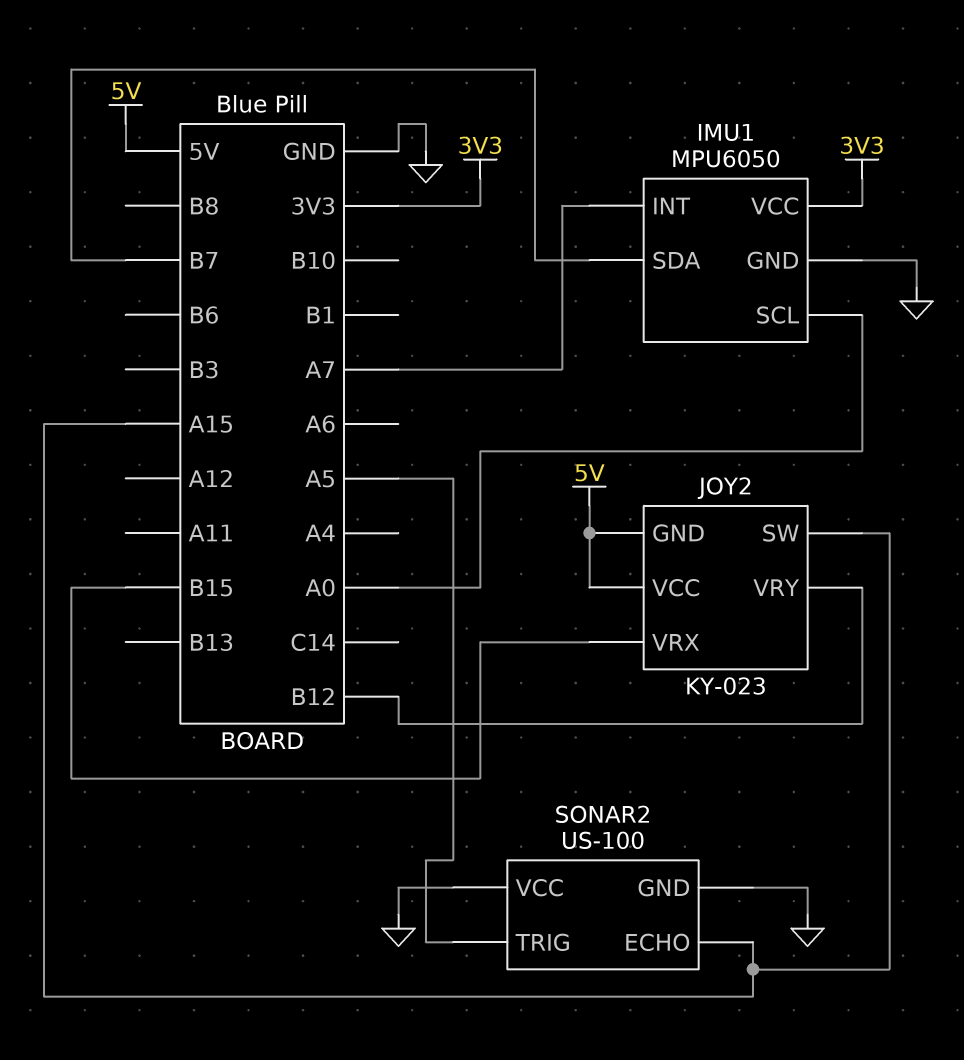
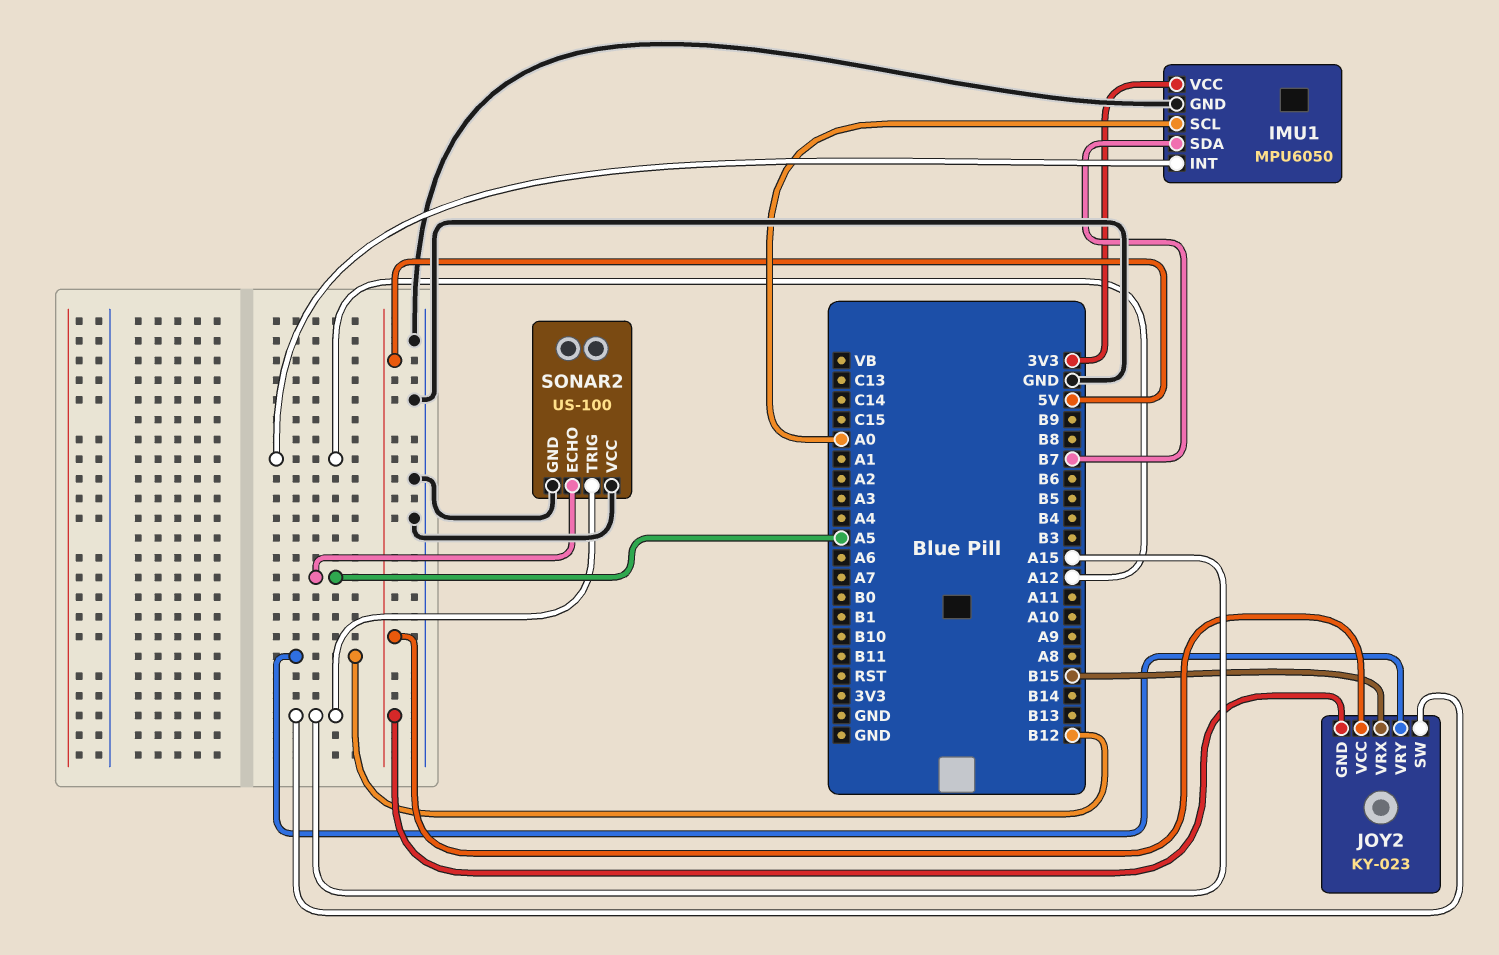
IMU1 pin INT: A7 -> A12
SONAR2 pin ECHO: A15 -> A5
SONAR2 pin TRIG: A5 -> A15

